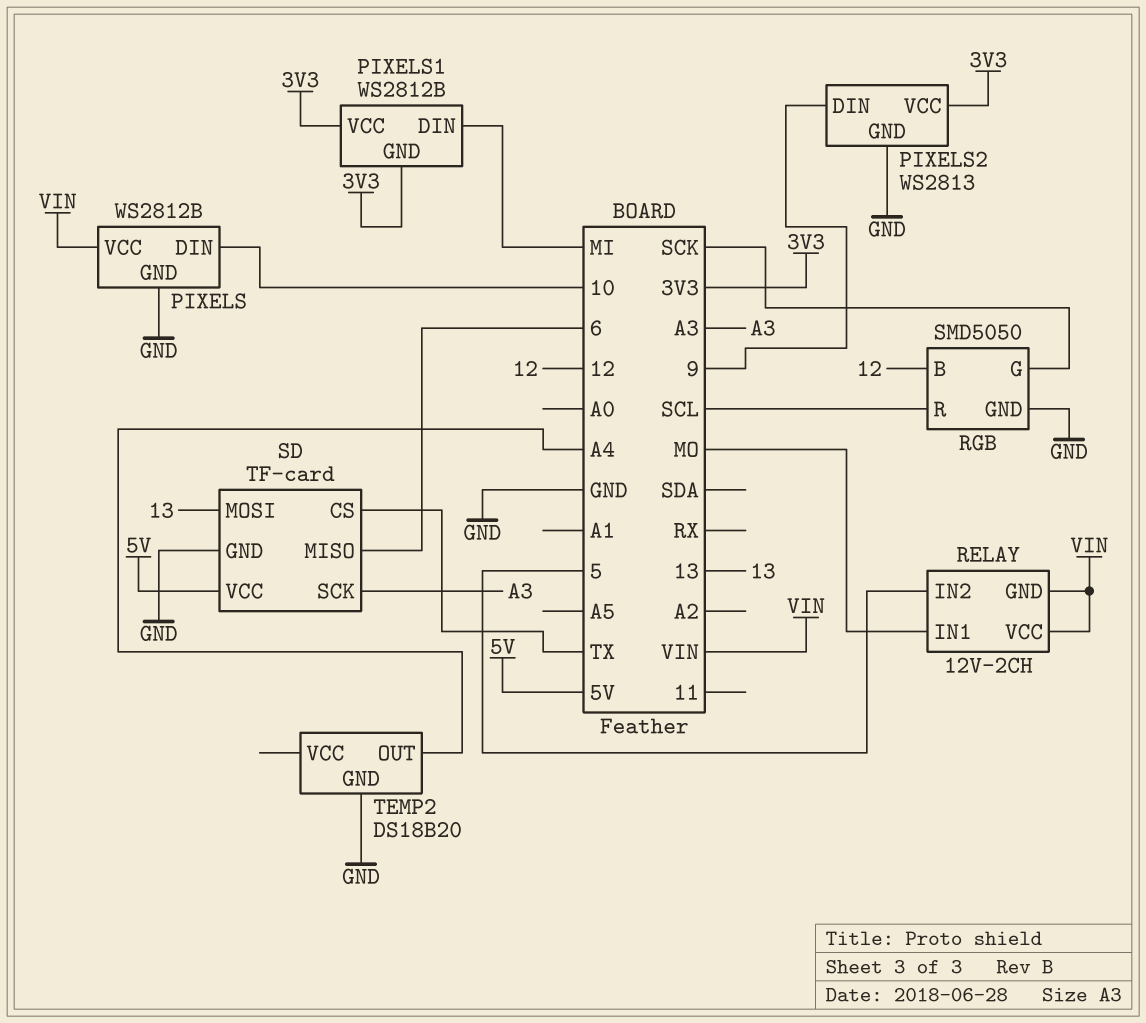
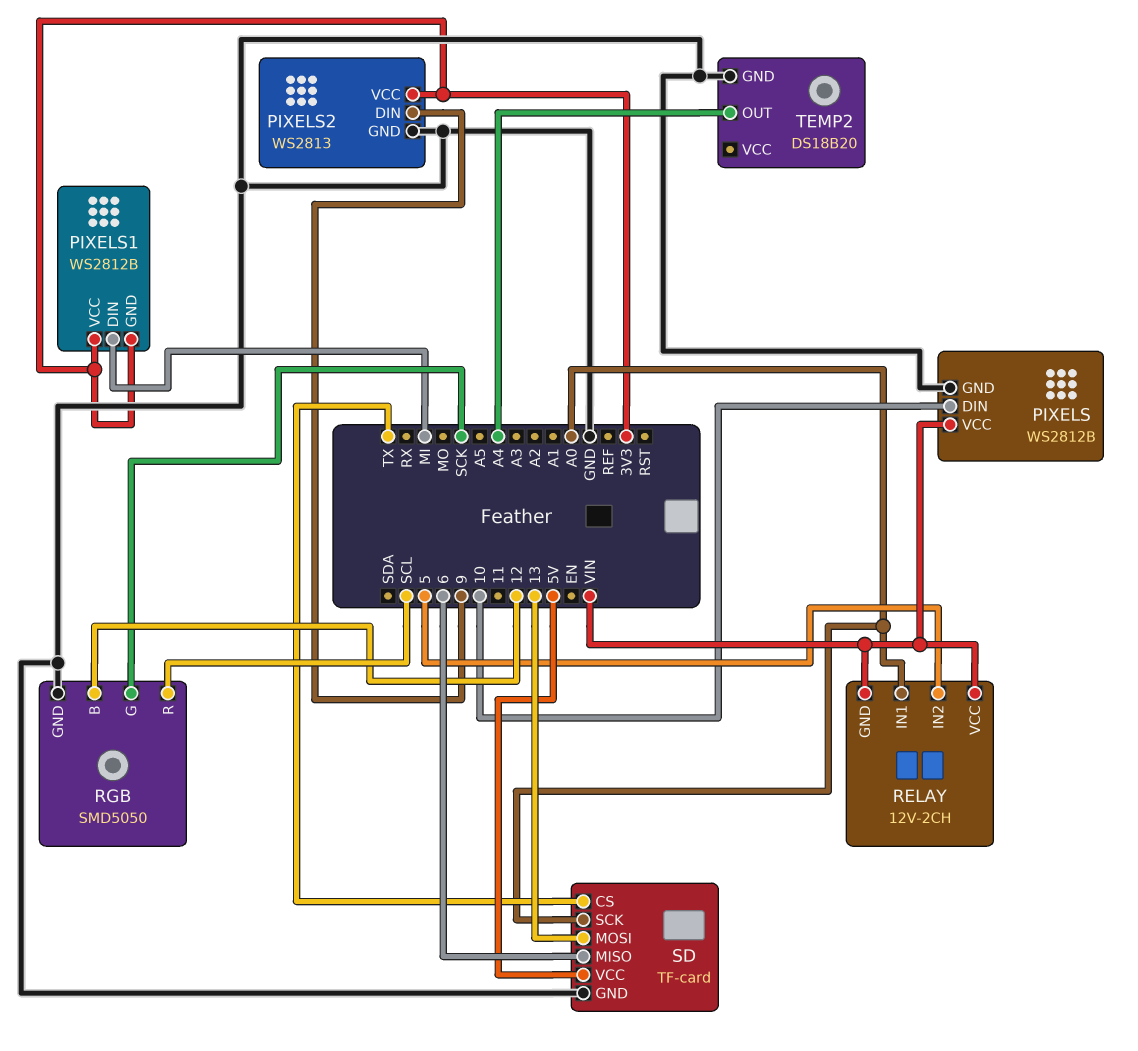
RELAY pin IN1: MO -> A0
SD pin SCK: A3 -> A0

